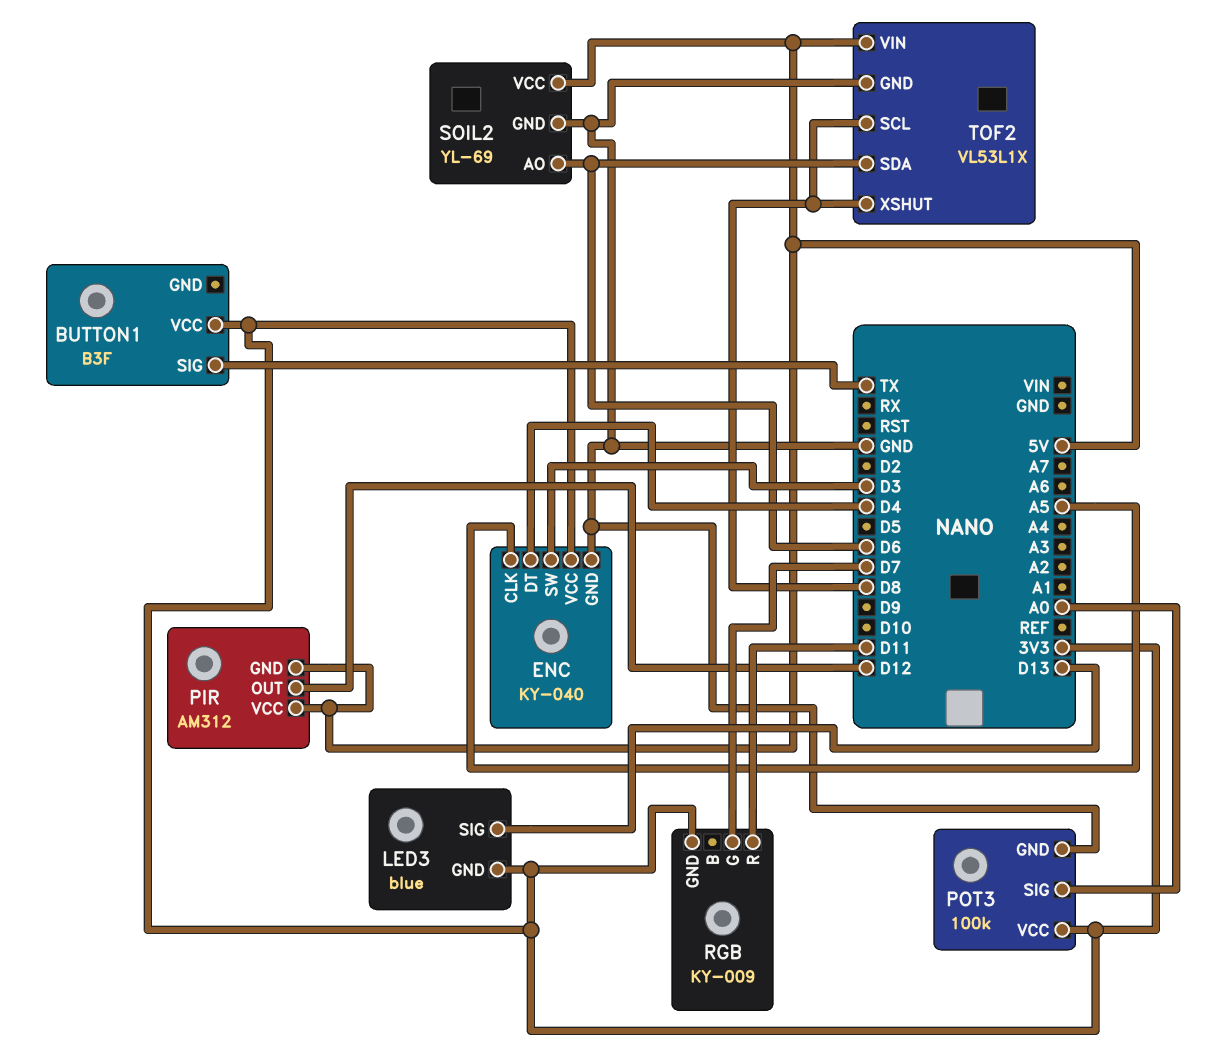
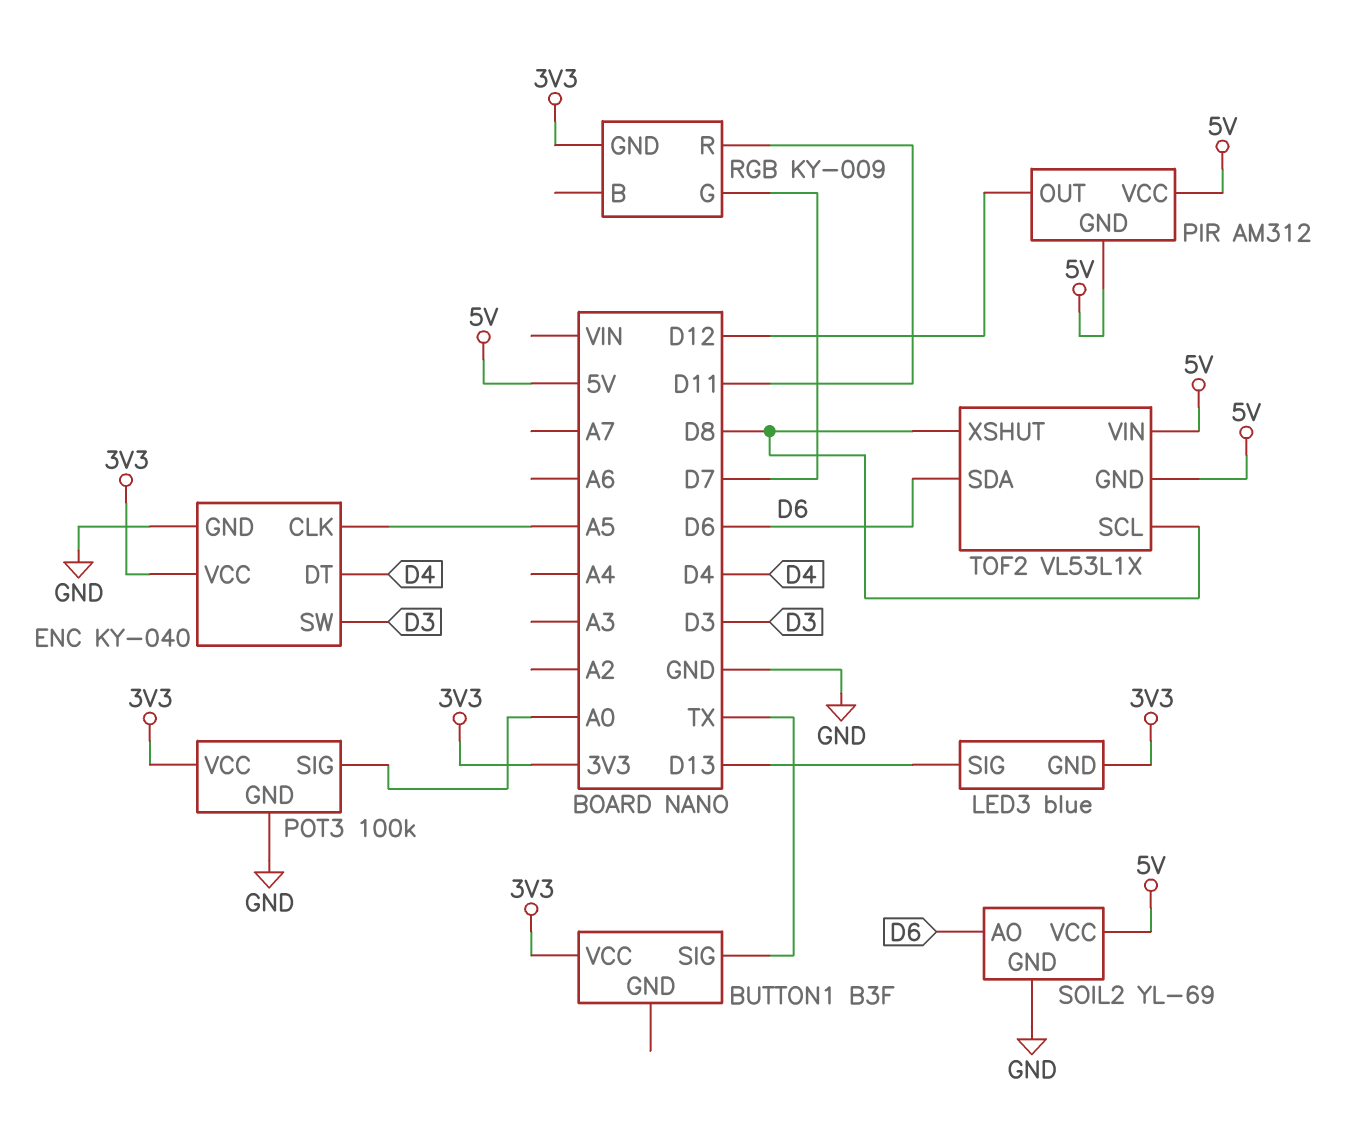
TOF2 pin GND: GND -> 5V

